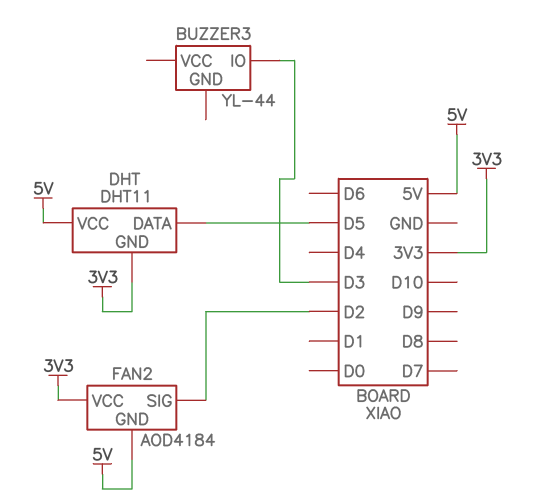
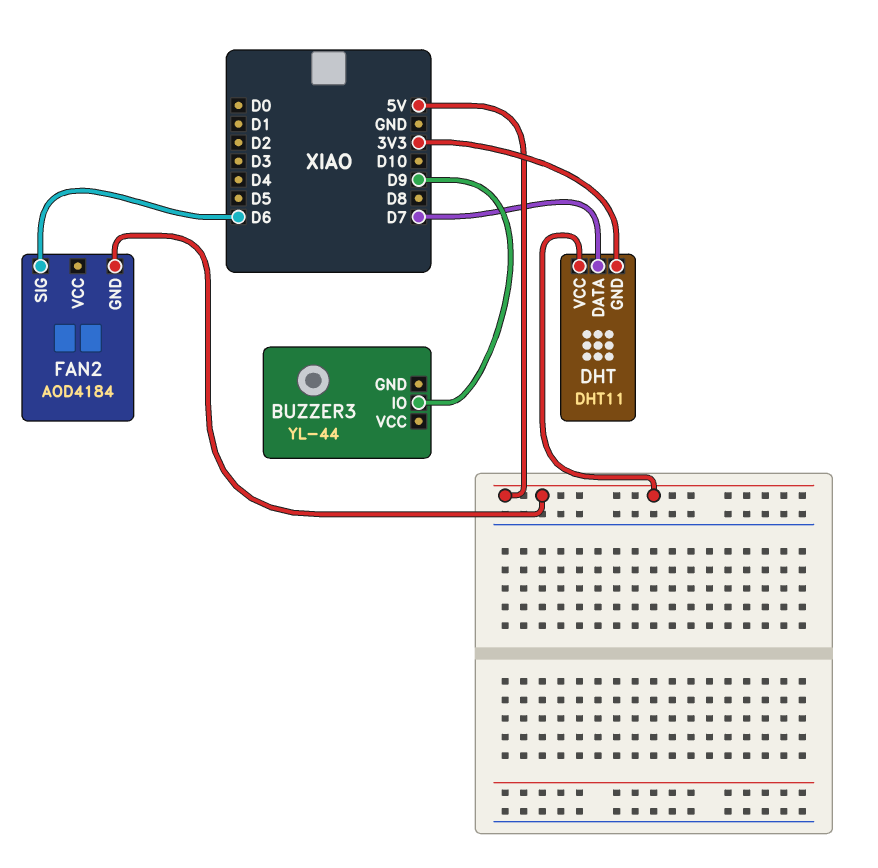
BUZZER3 pin IO: D3 -> D9
DHT pin DATA: D5 -> D7
FAN2 pin SIG: D2 -> D6
FAN2 pin VCC: 3V3 -> none

